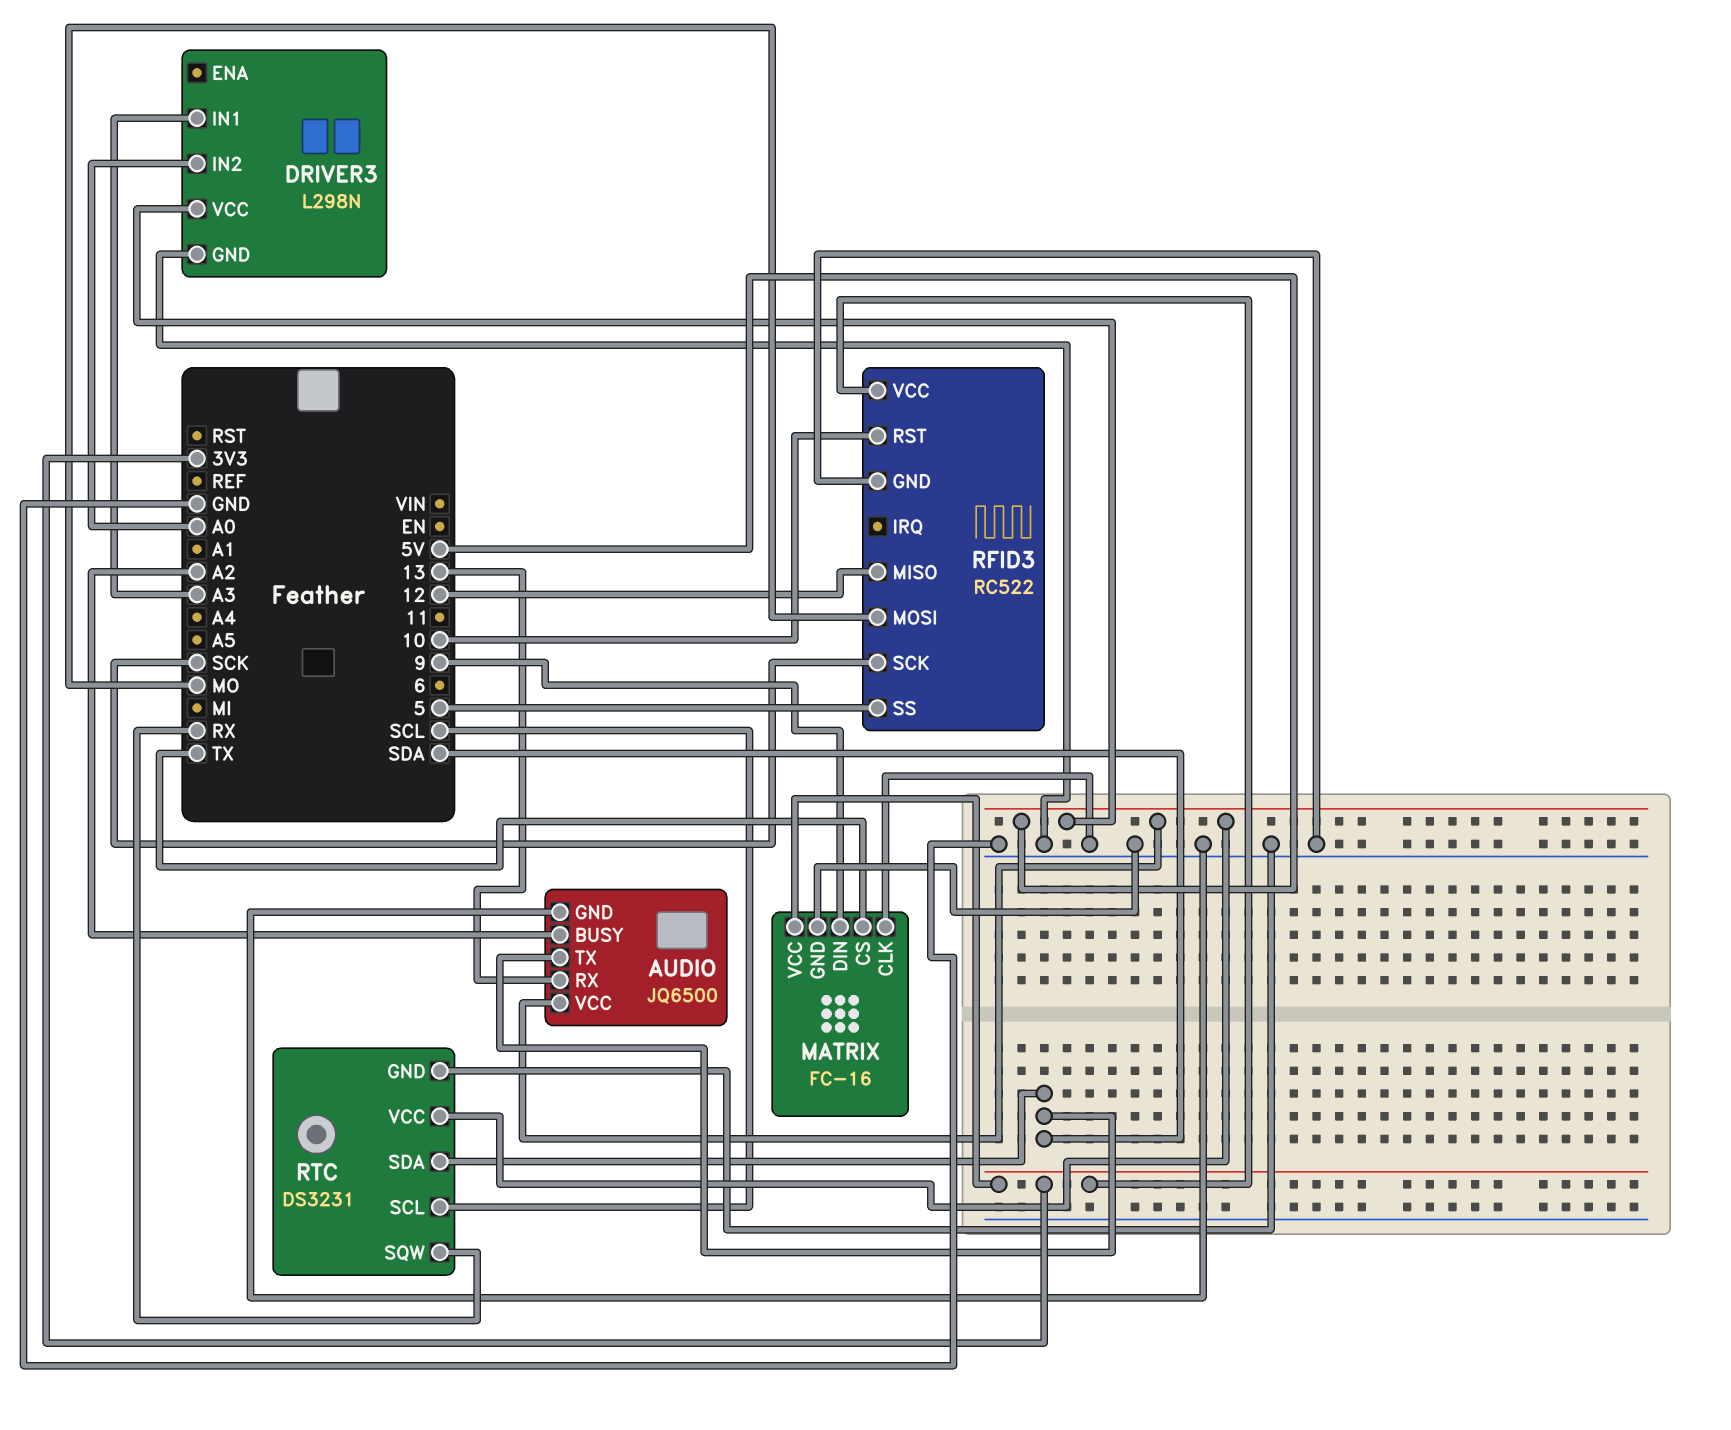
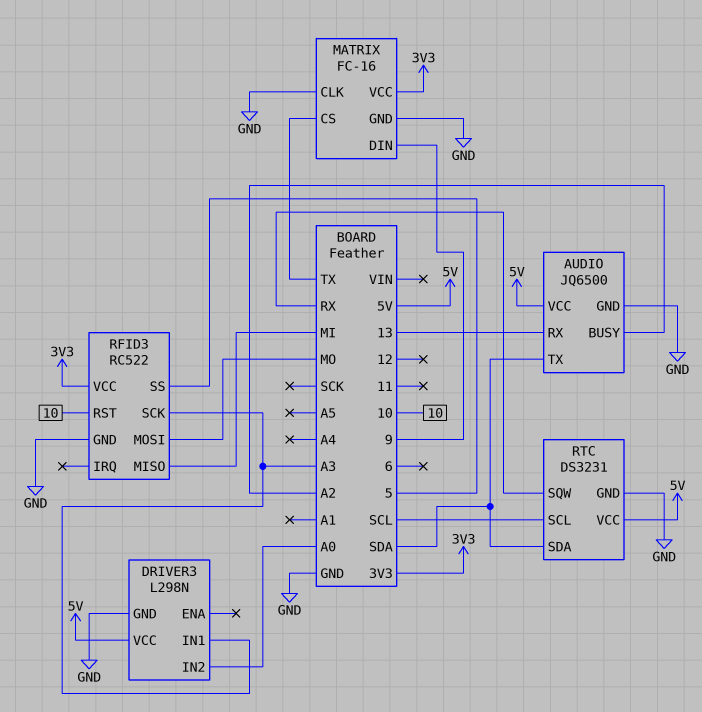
RFID3 pin MISO: 12 -> MI
RFID3 pin SCK: SCK -> A3

